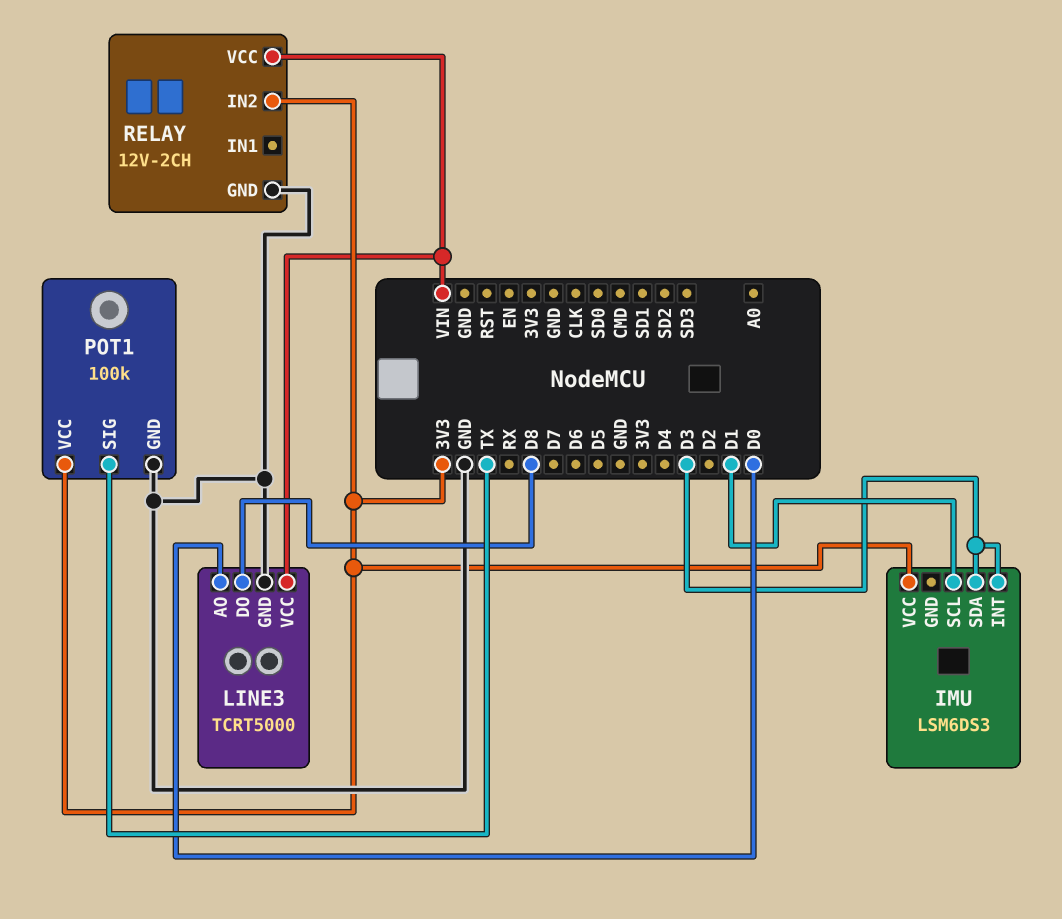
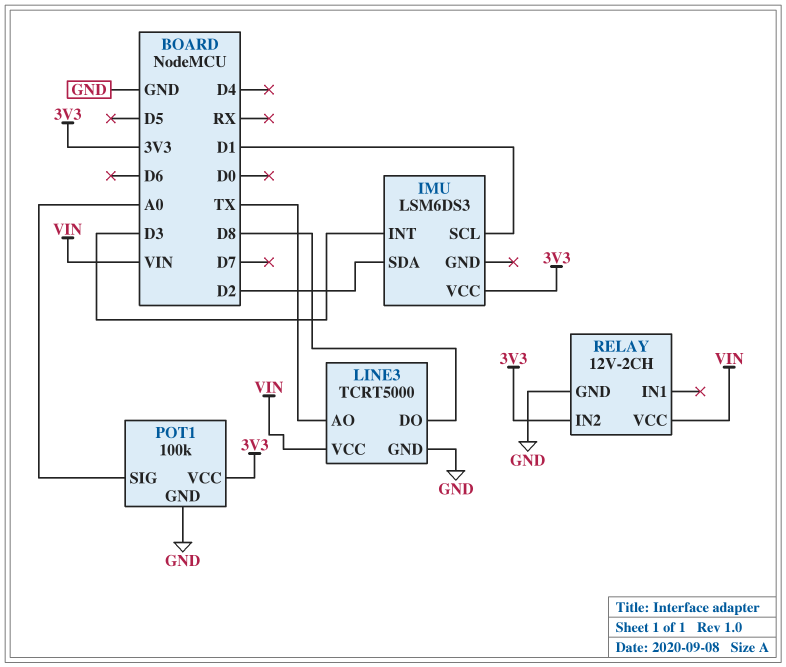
IMU pin SDA: D3 -> D2
LINE3 pin AO: D0 -> TX
POT1 pin SIG: TX -> A0

